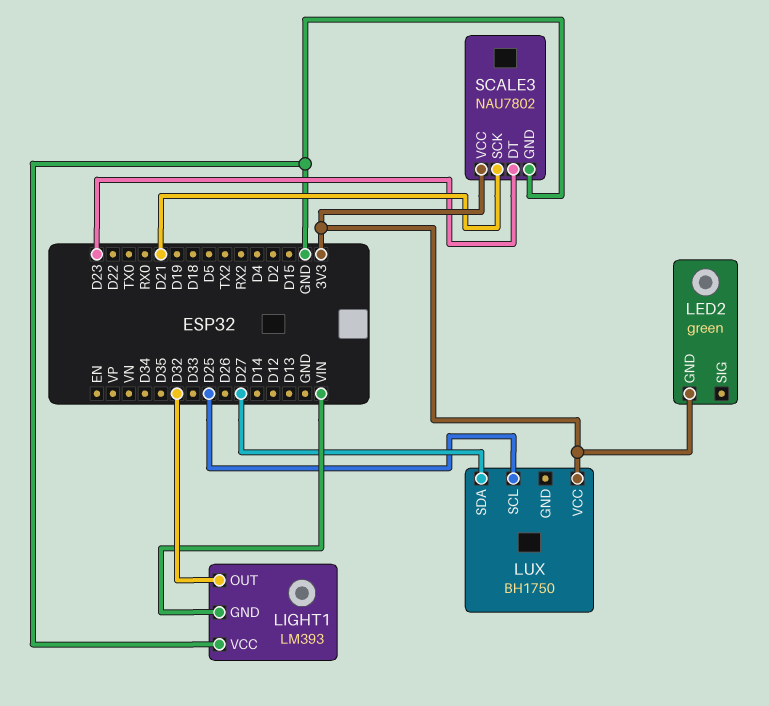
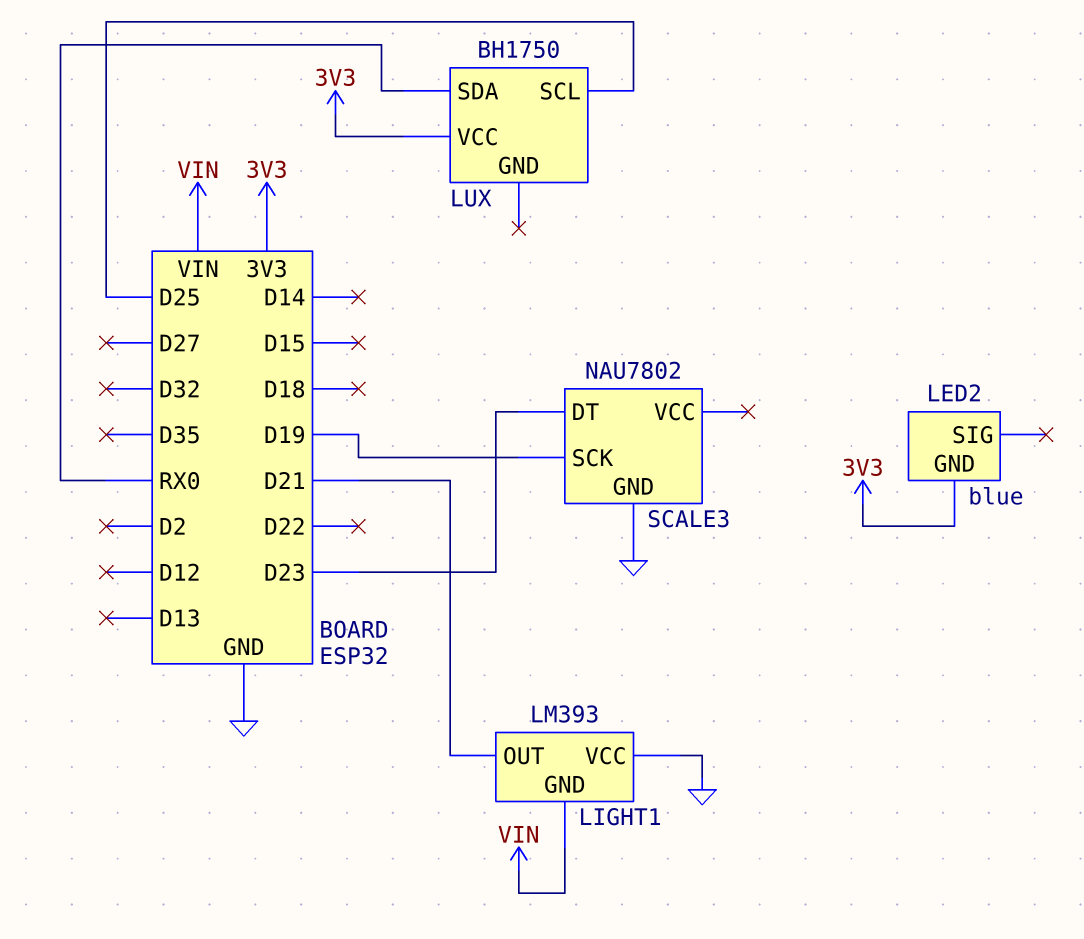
LED2: green -> blue
LIGHT1 pin OUT: D32 -> D21
LUX pin SDA: D27 -> RX0
SCALE3 pin SCK: D21 -> D19
SCALE3 pin VCC: 3V3 -> none

